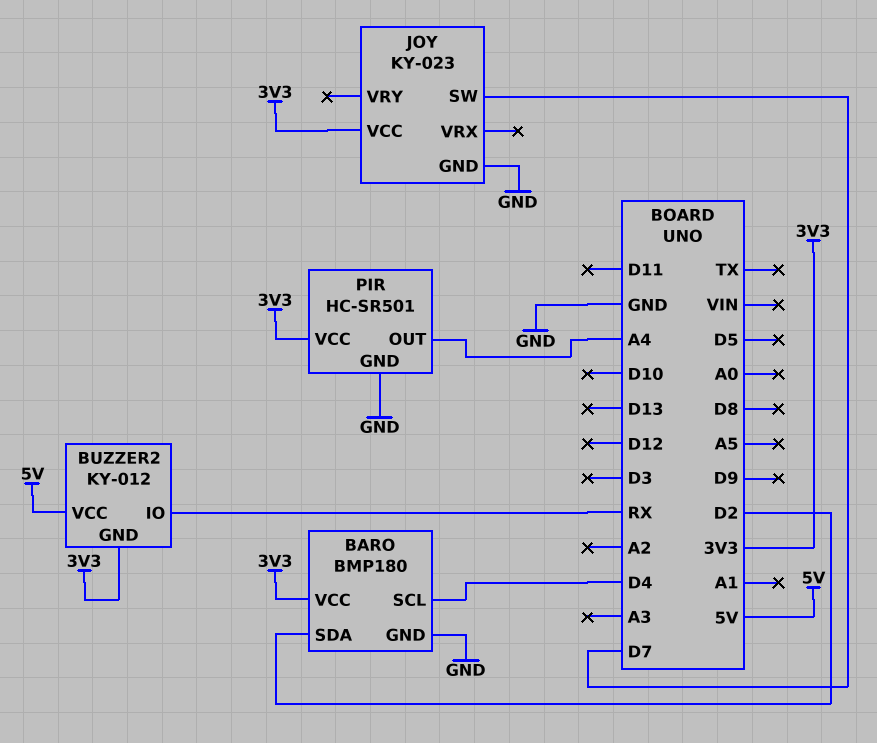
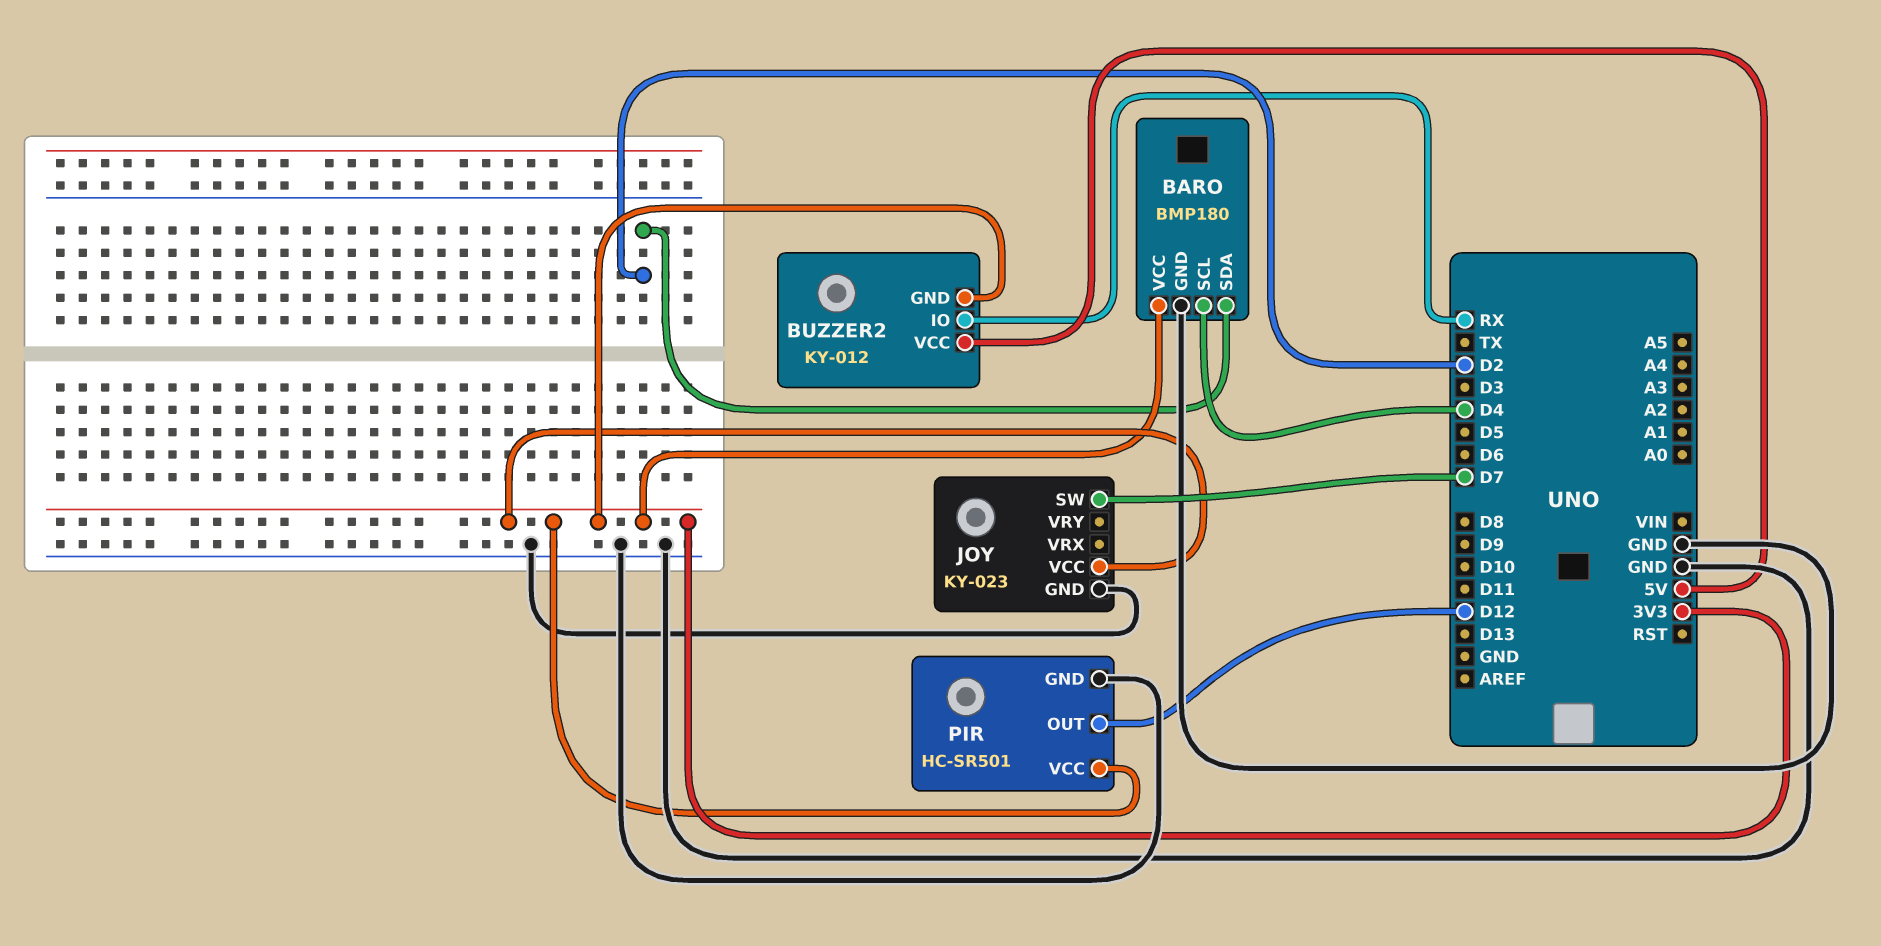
PIR pin OUT: A4 -> D12

